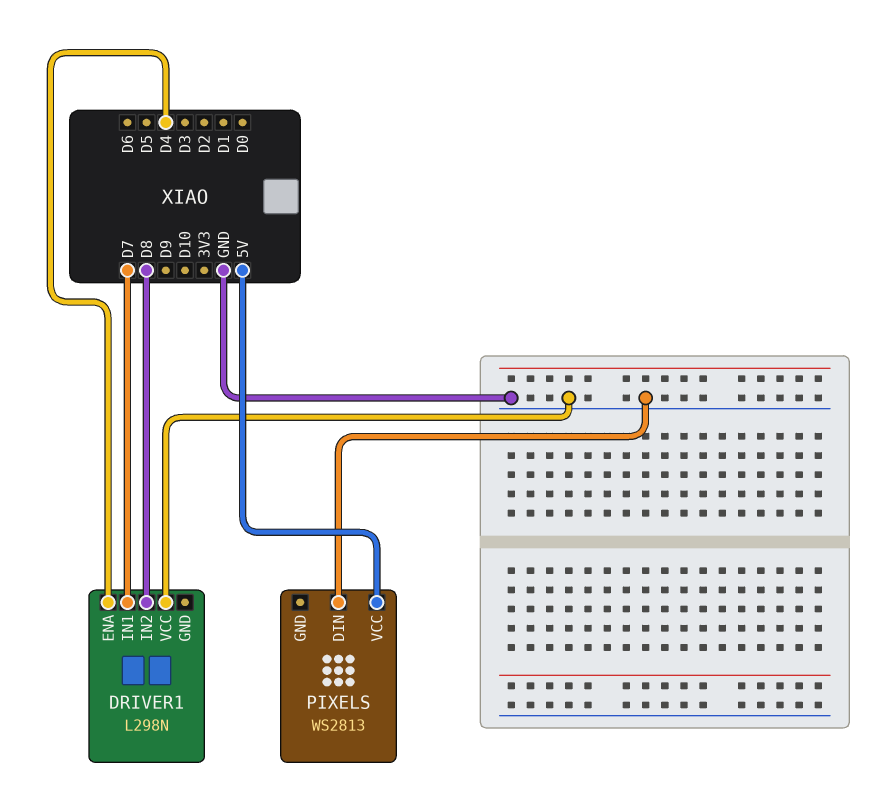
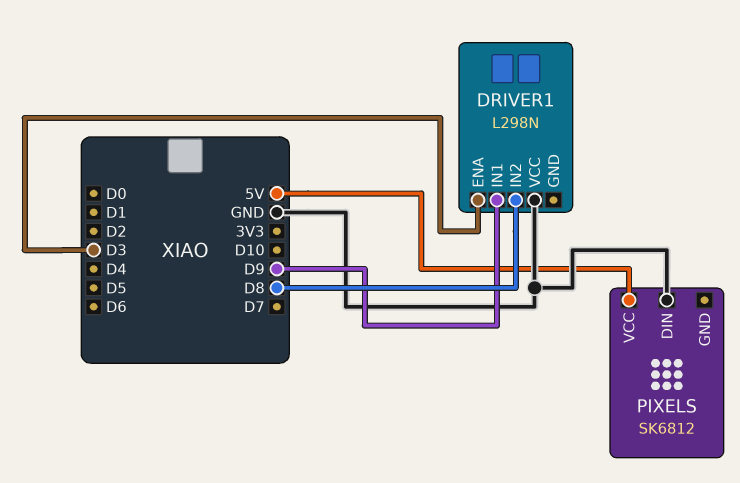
DRIVER1 pin ENA: D4 -> D3
DRIVER1 pin IN1: D7 -> D9
PIXELS: WS2813 -> SK6812

